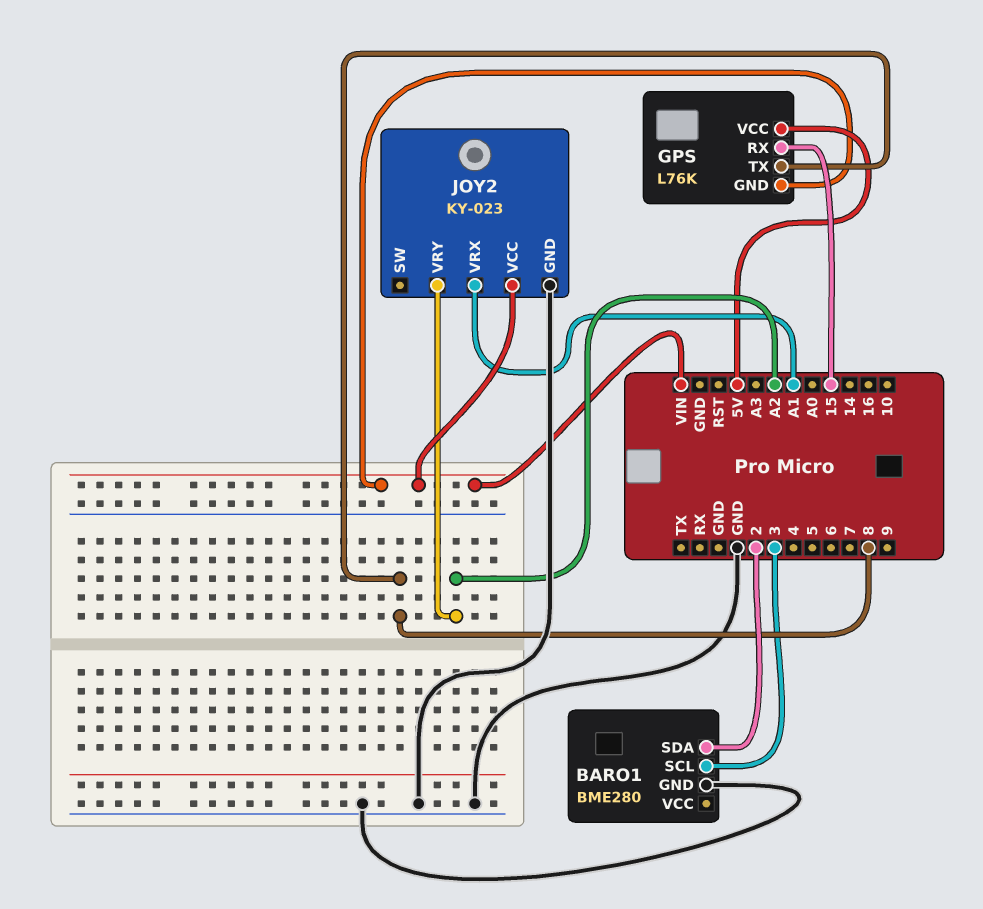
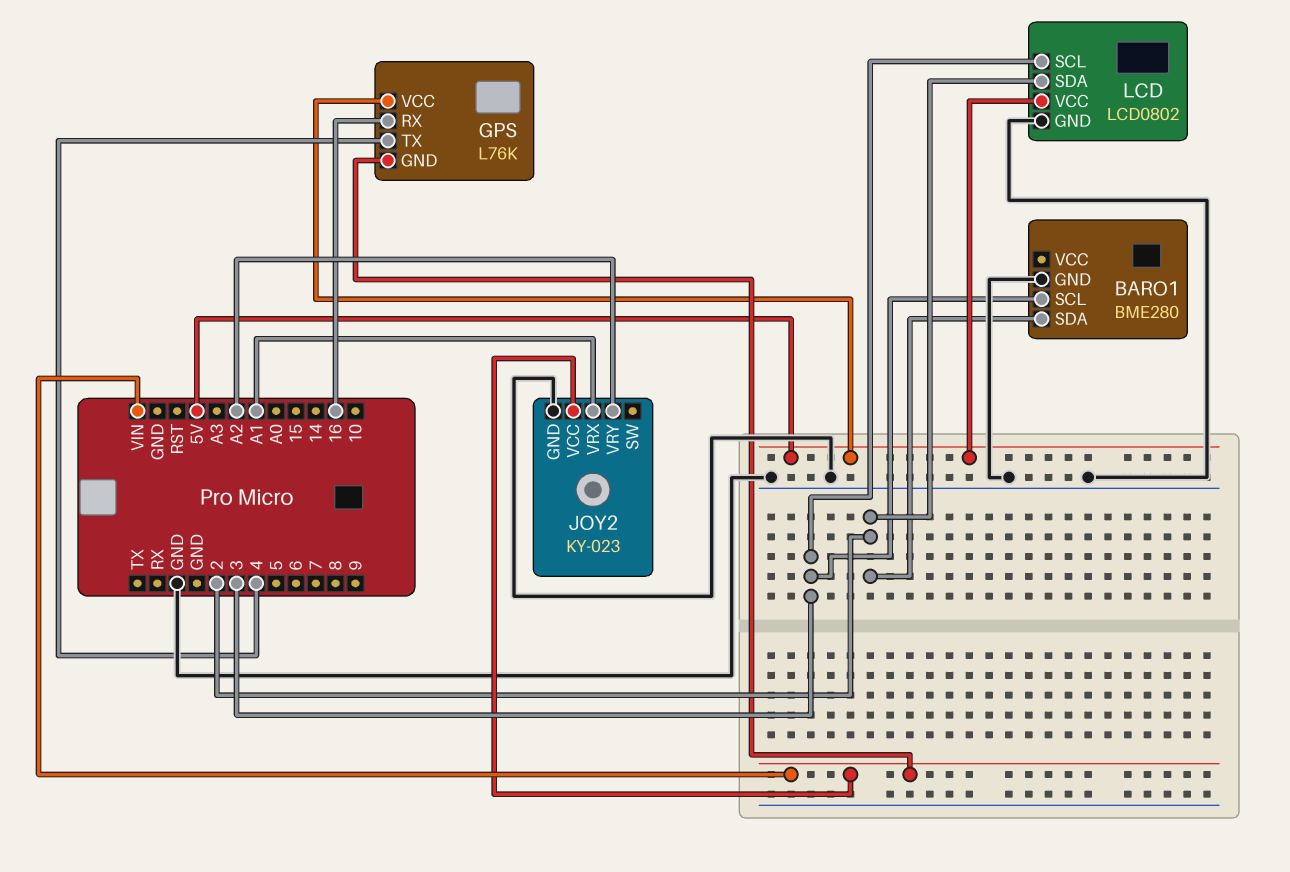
GPS pin RX: 15 -> 16
GPS pin TX: 8 -> 4
LCD: none -> LCD0802
LCD pin GND: none -> GND
LCD pin SCL: none -> 3
LCD pin SDA: none -> 2
LCD pin VCC: none -> 5V

